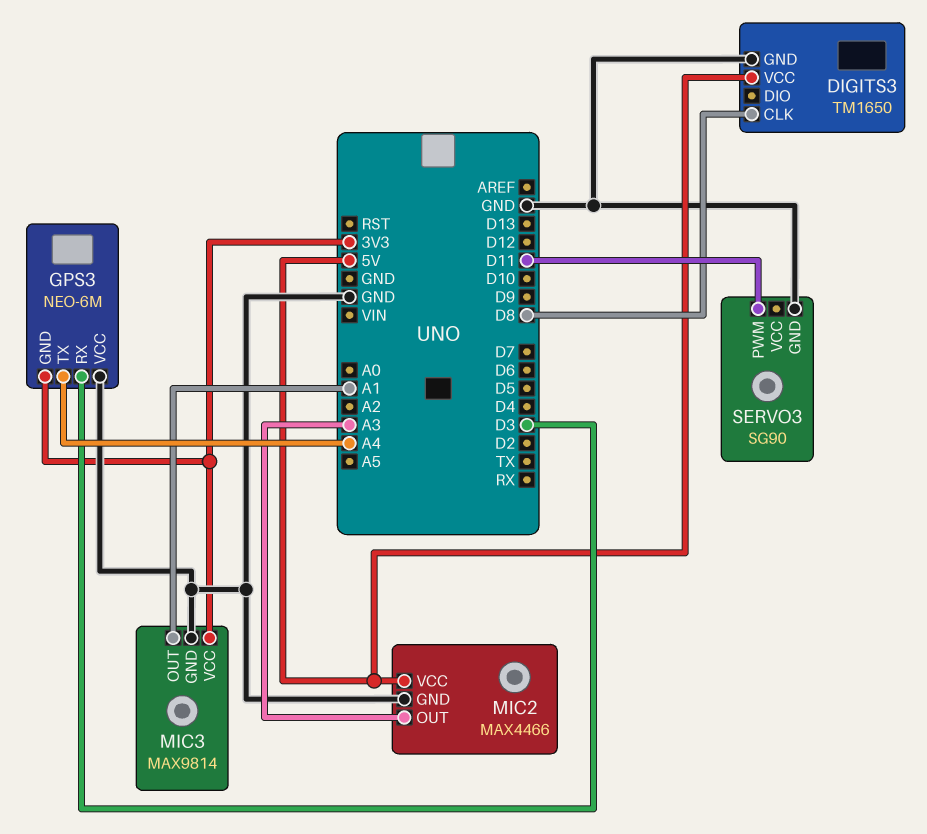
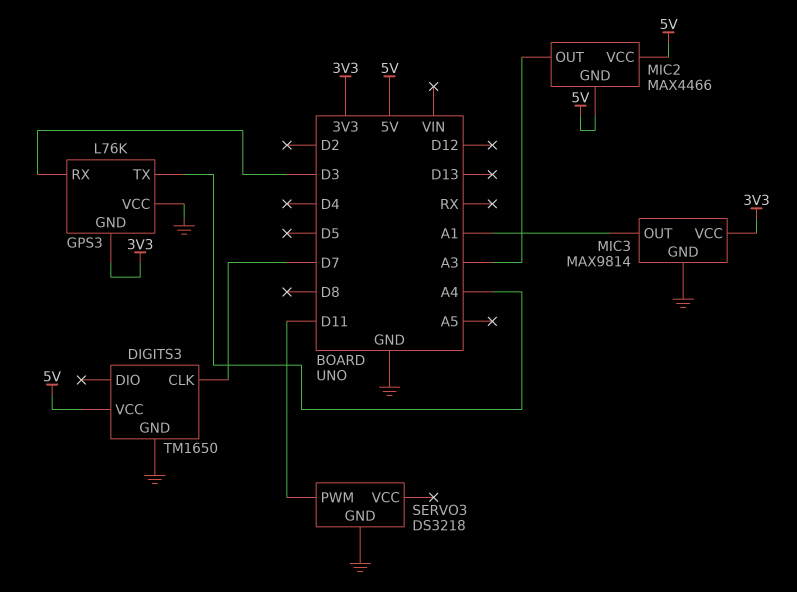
DIGITS3 pin CLK: D8 -> D7
GPS3: NEO-6M -> L76K
MIC2 pin GND: GND -> 5V
SERVO3: SG90 -> DS3218

